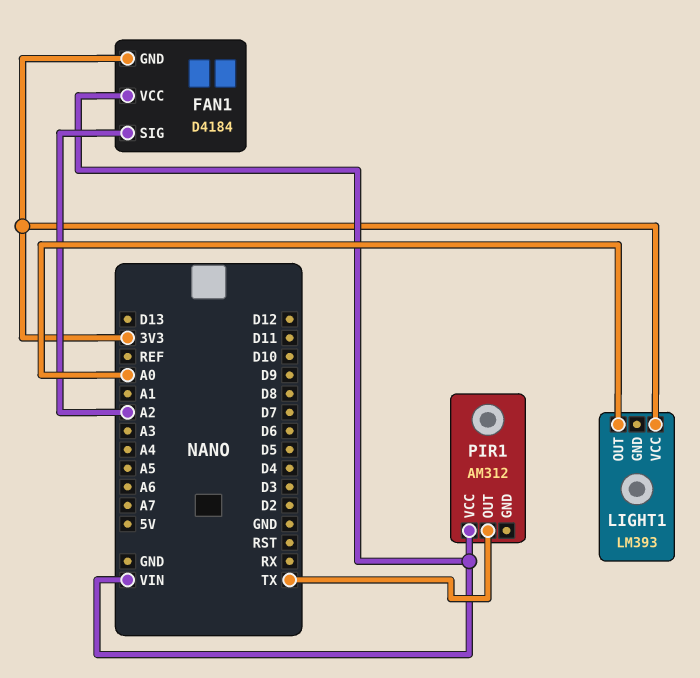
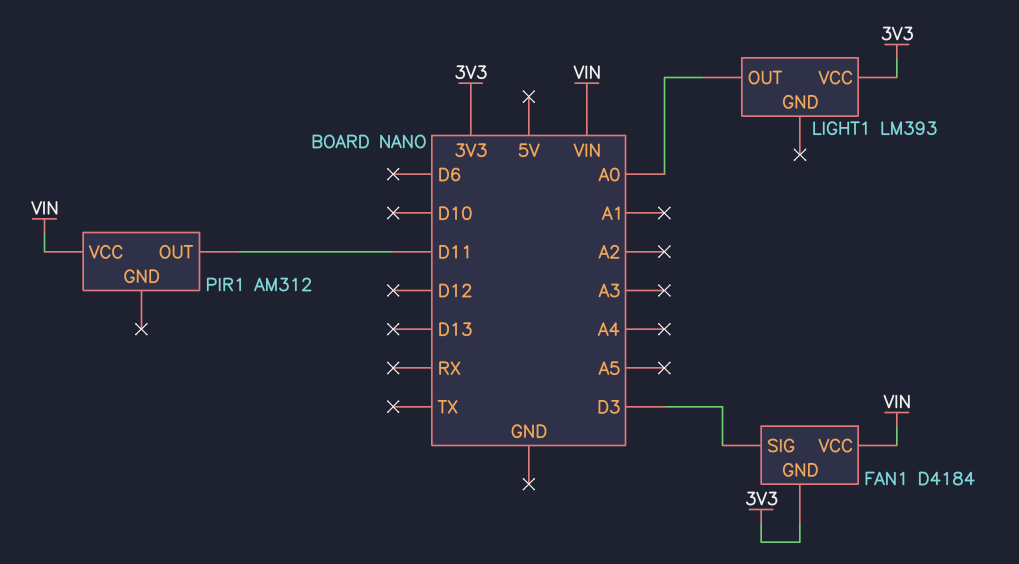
FAN1 pin SIG: A2 -> D3
PIR1 pin OUT: TX -> D11

